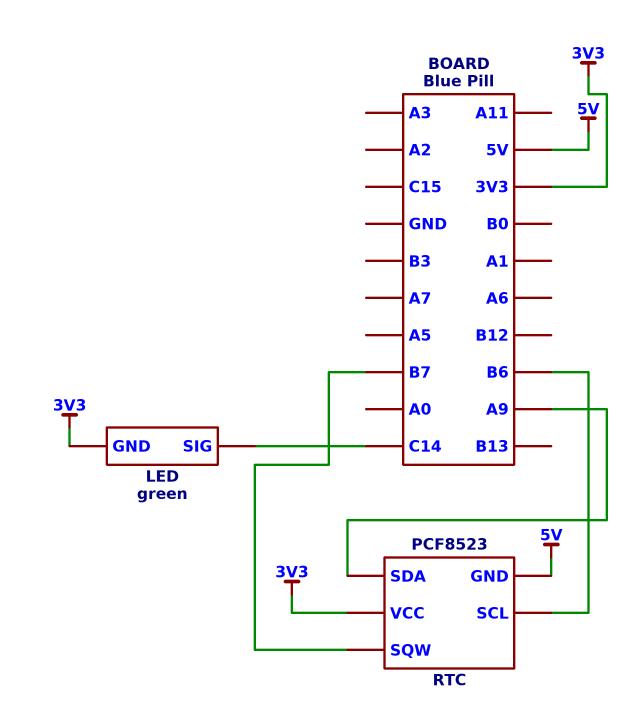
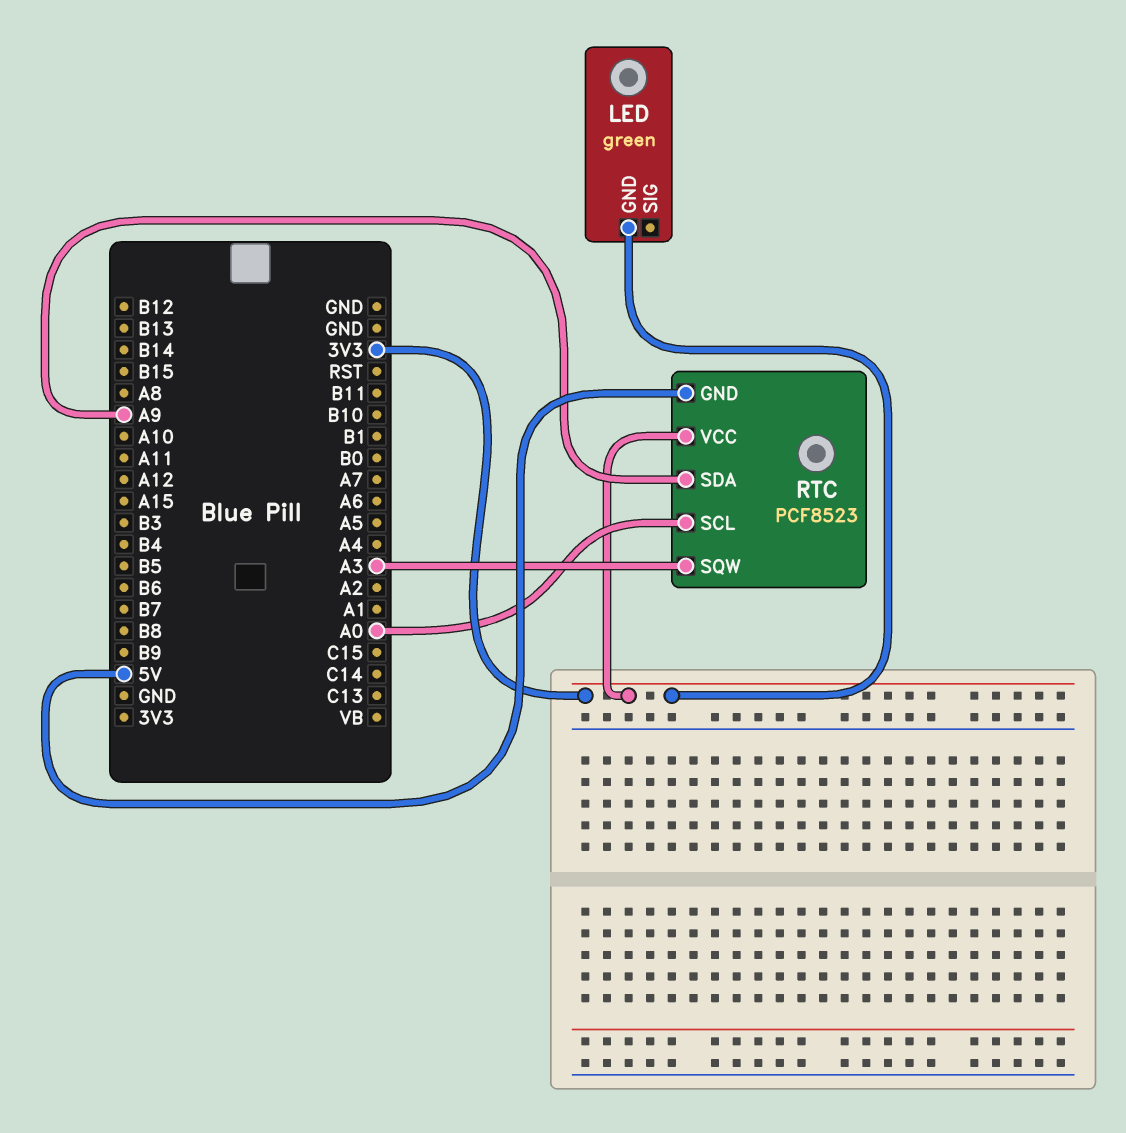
LED pin SIG: C14 -> none
RTC pin SCL: B6 -> A0
RTC pin SQW: B7 -> A3

